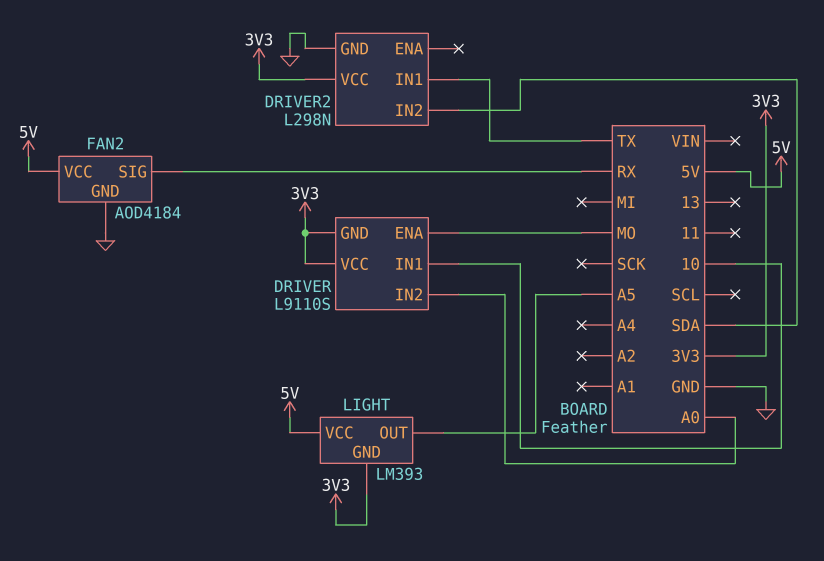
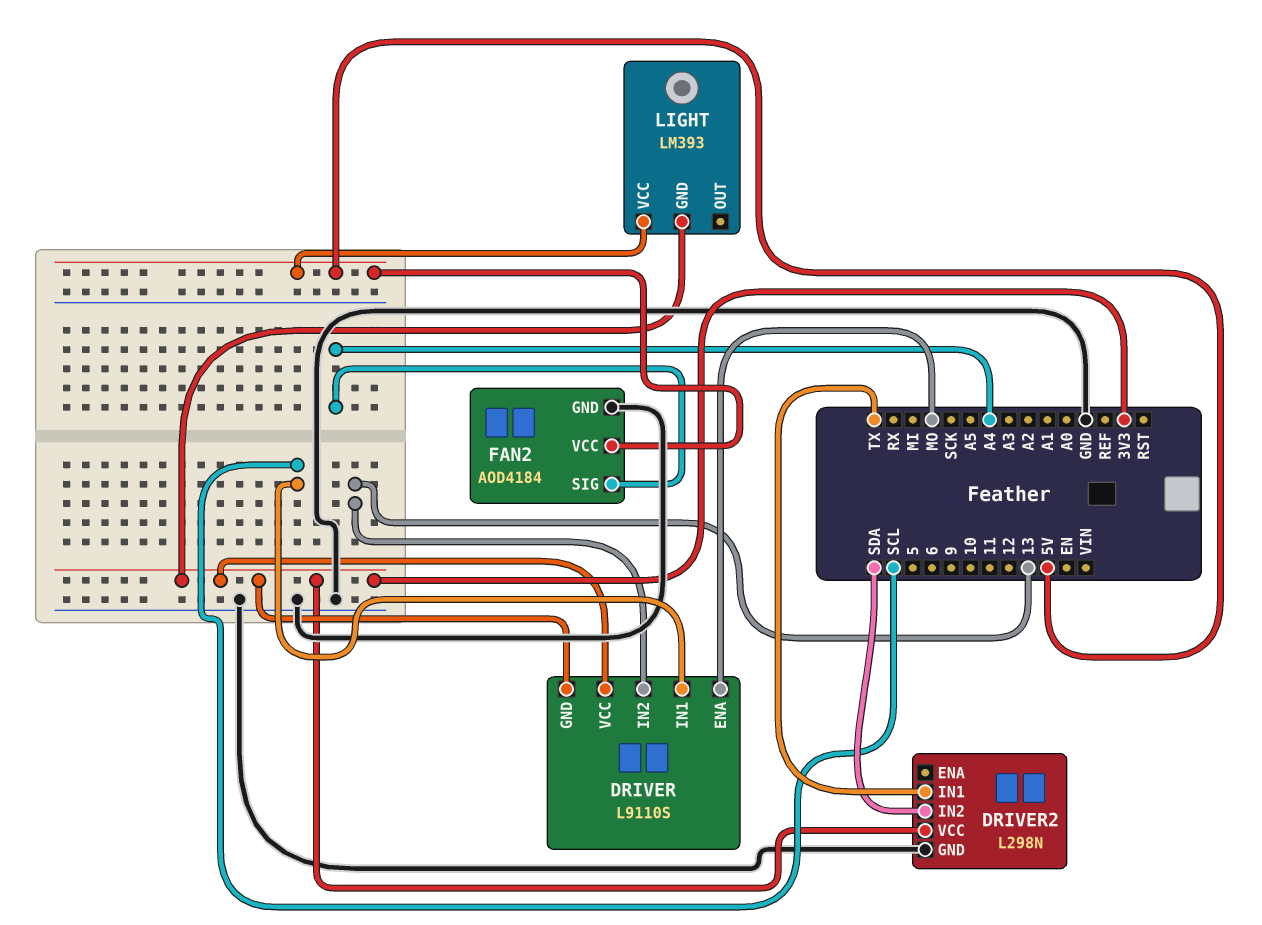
DRIVER pin IN1: 10 -> SCL
DRIVER pin IN2: A0 -> 13
FAN2 pin SIG: RX -> A4
LIGHT pin OUT: A5 -> none

